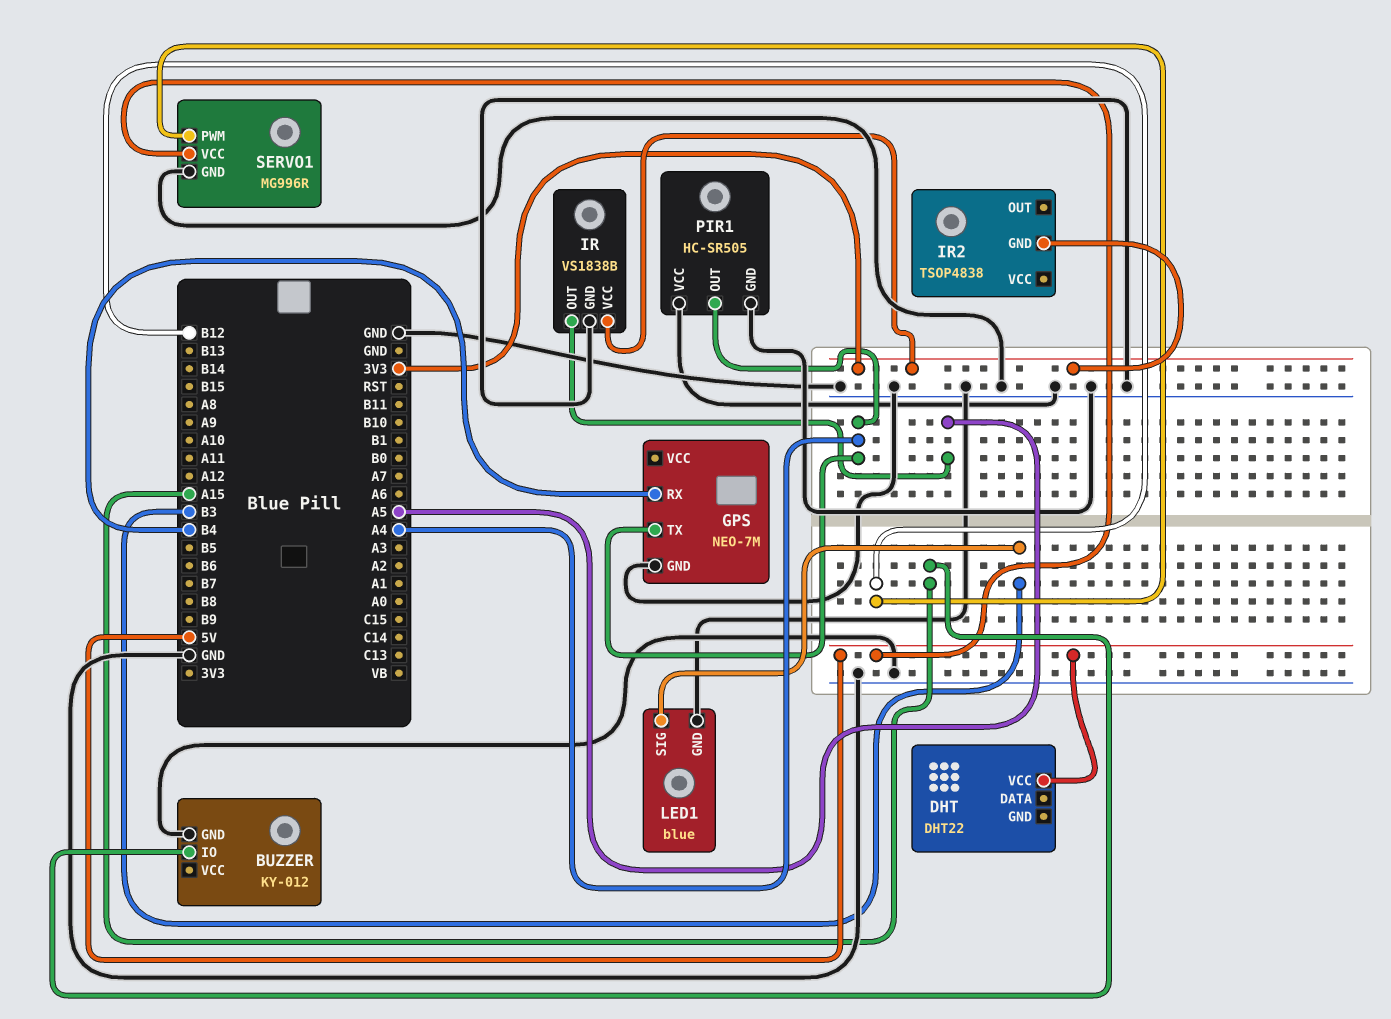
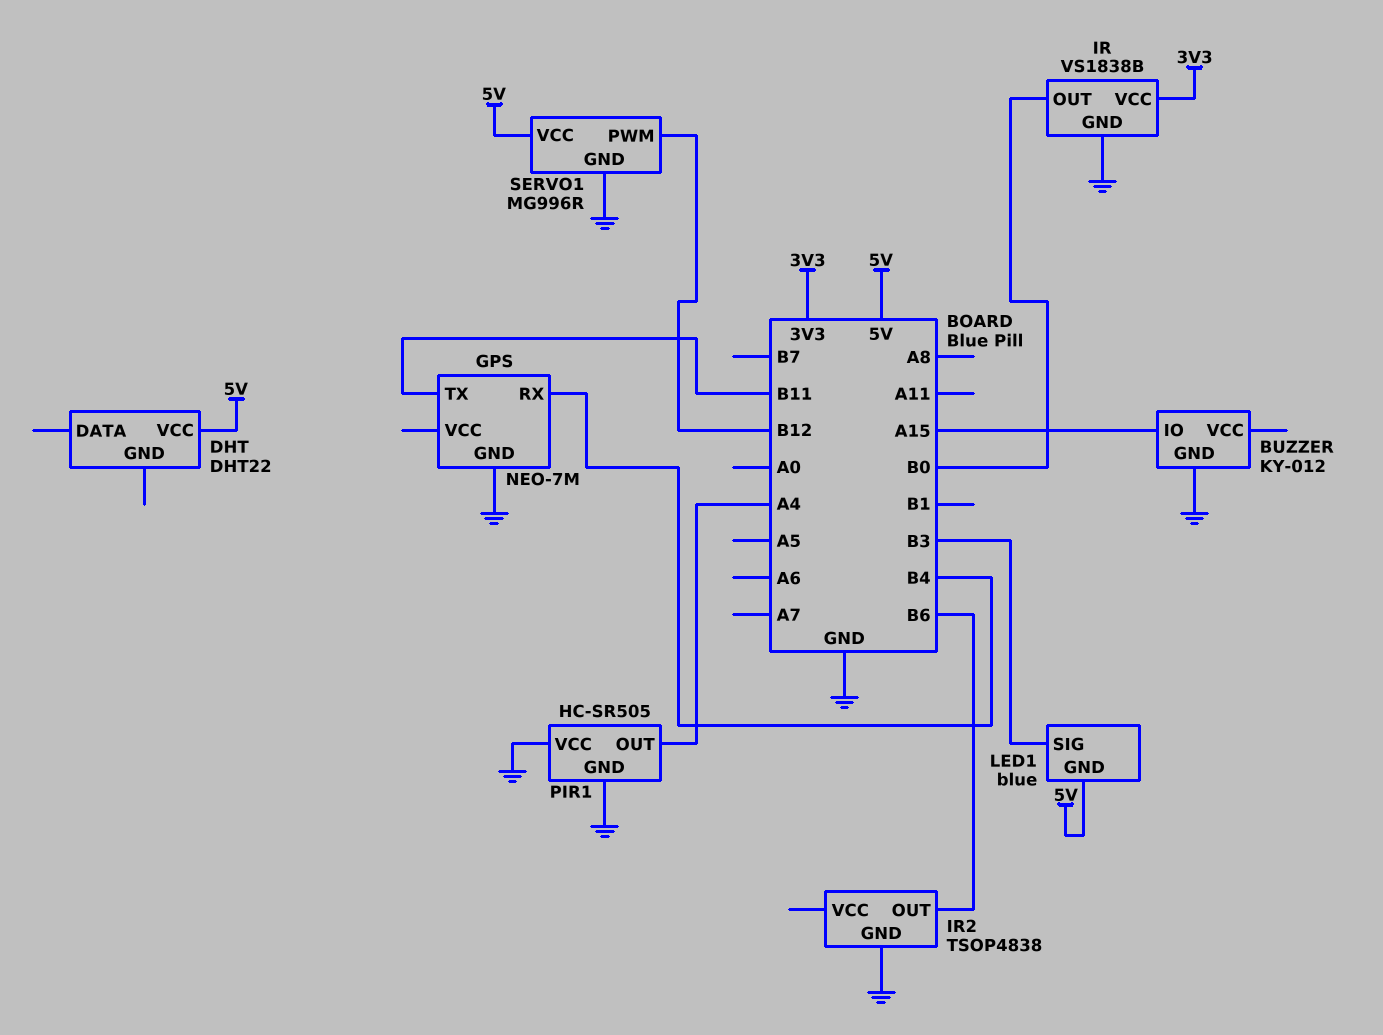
GPS pin TX: A4 -> B11
IR pin OUT: A5 -> B0
IR2 pin GND: 3V3 -> GND
IR2 pin OUT: none -> B6
LED1 pin GND: GND -> 5V

